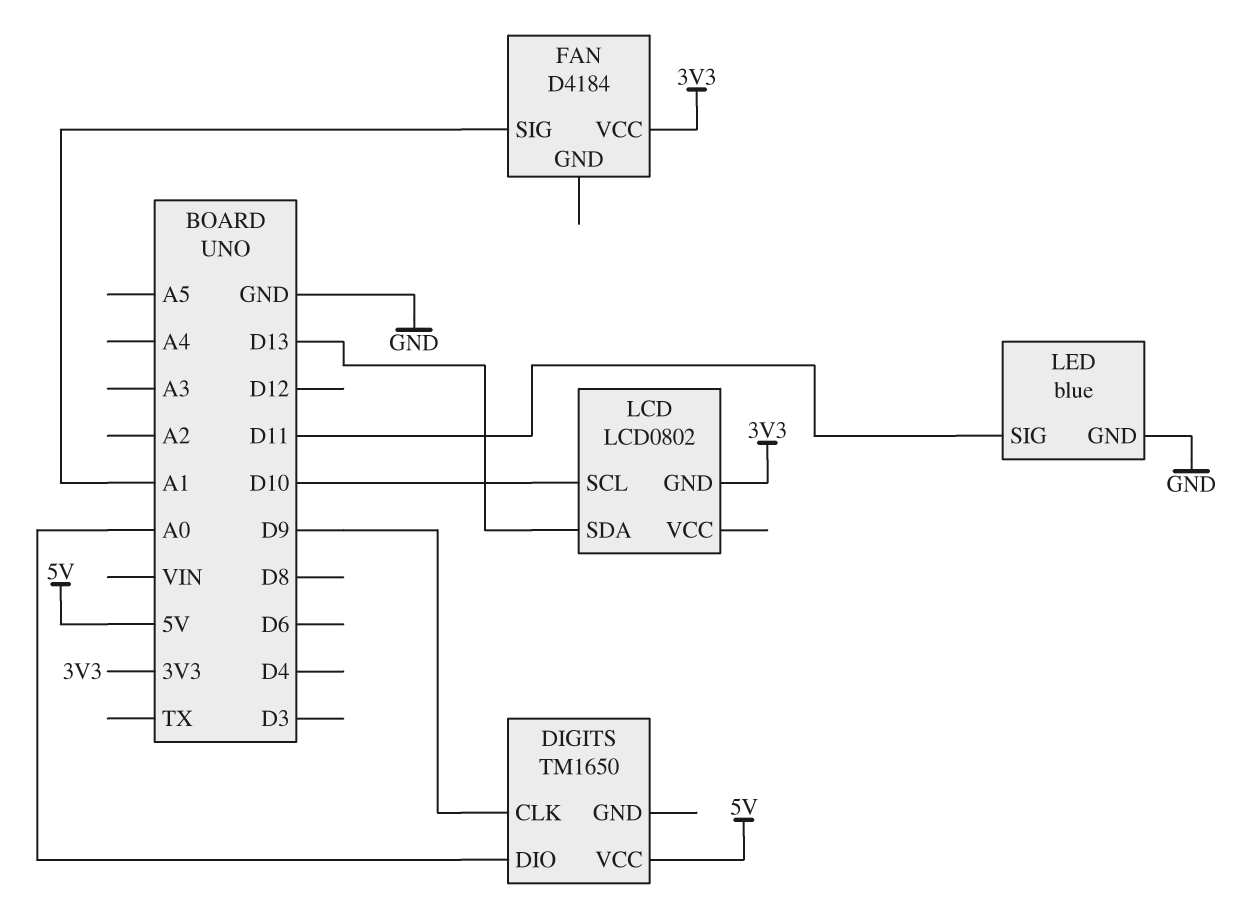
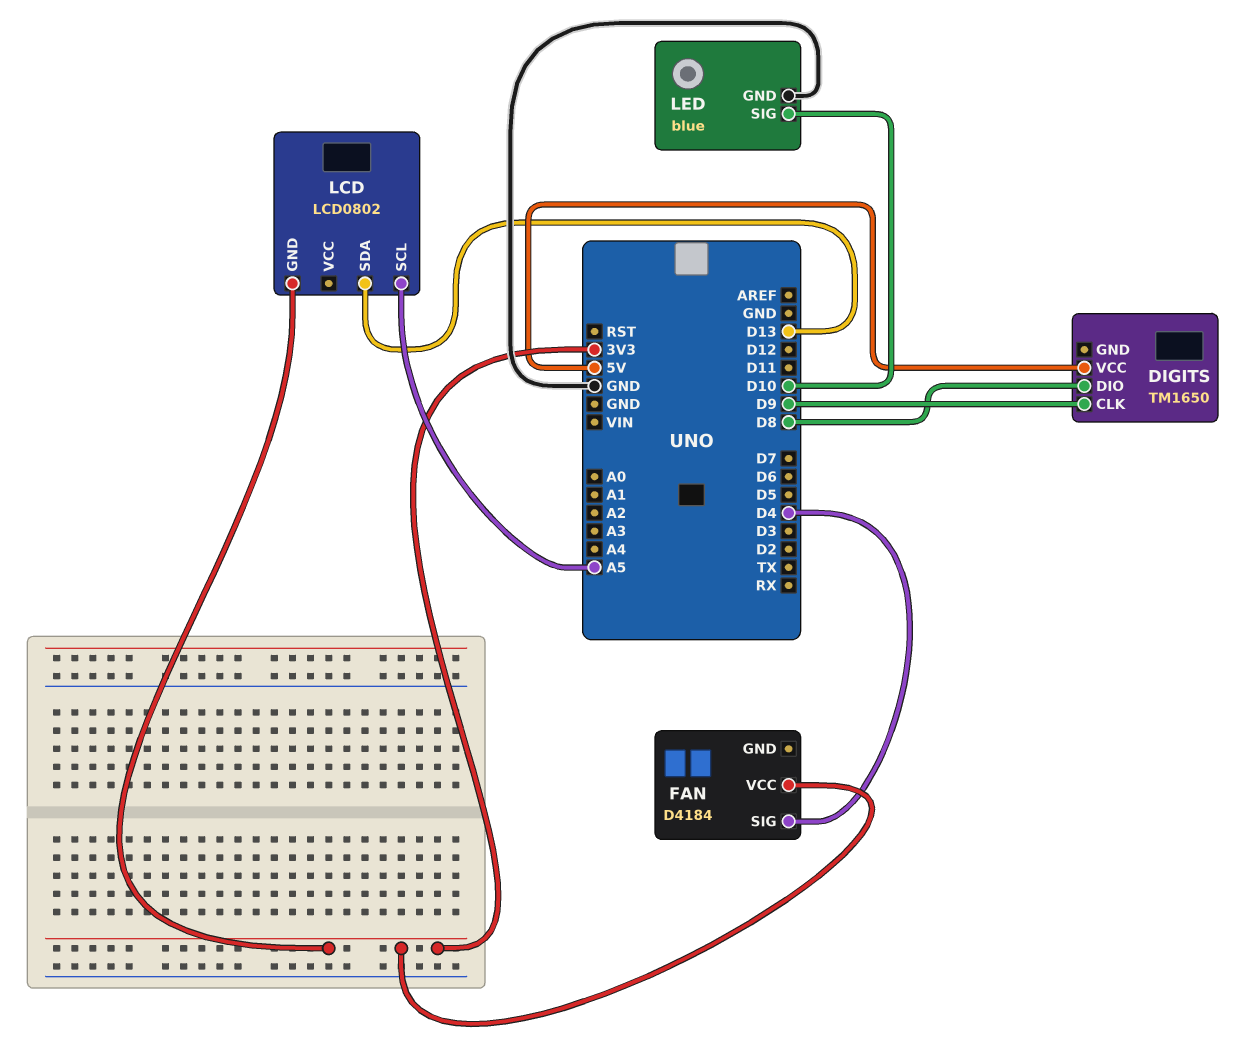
DIGITS pin DIO: A0 -> D8
FAN pin SIG: A1 -> D4
LCD pin SCL: D10 -> A5
LED pin SIG: D11 -> D10

